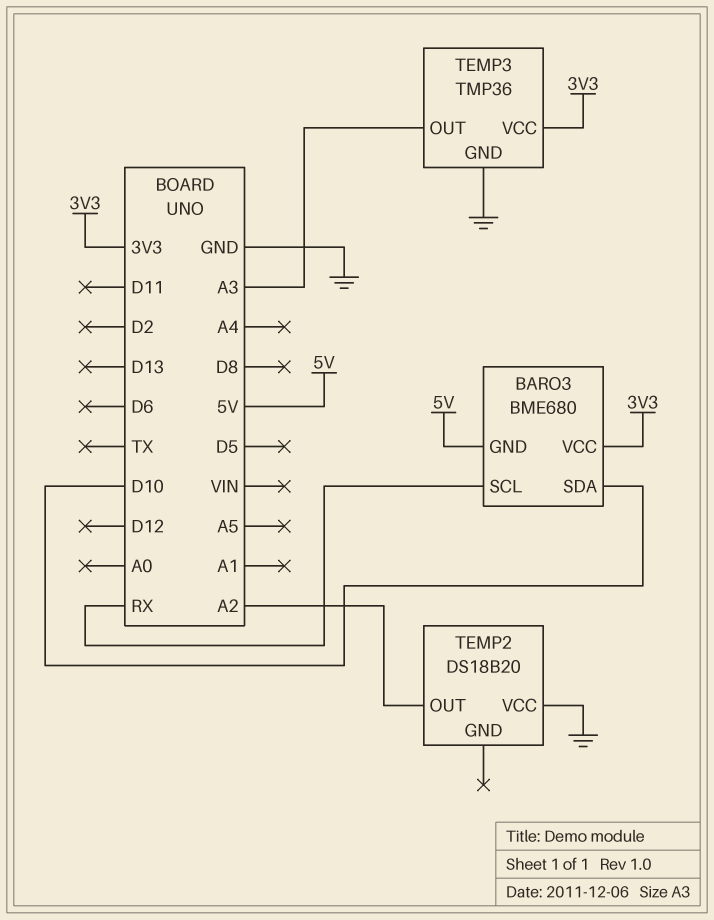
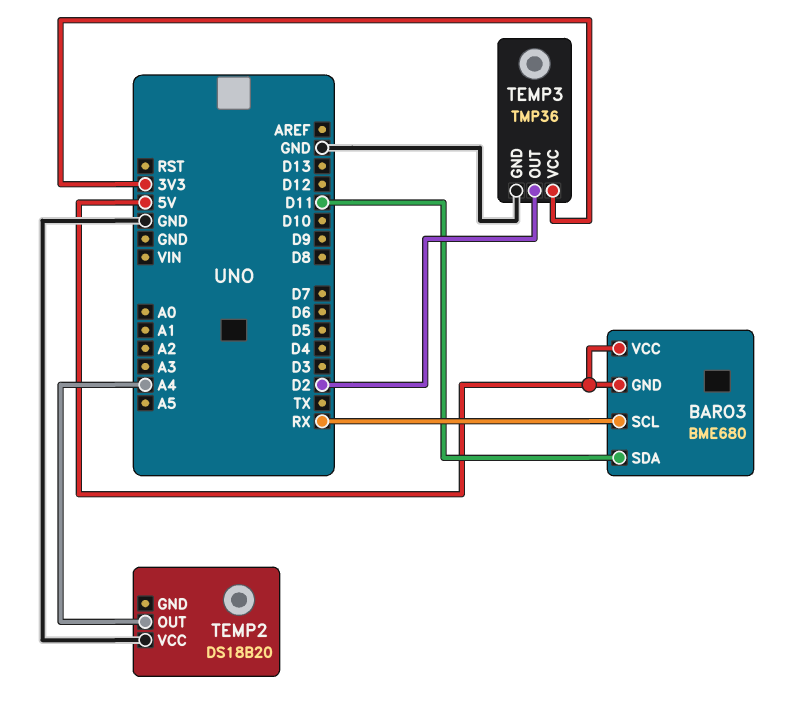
BARO3 pin SDA: D10 -> D11
BARO3 pin VCC: 3V3 -> 5V
TEMP2 pin OUT: A2 -> A4
TEMP3 pin OUT: A3 -> D2

